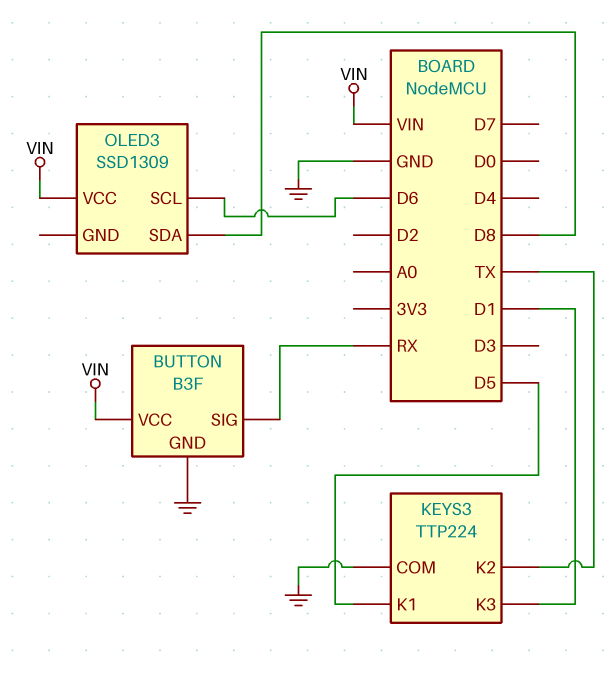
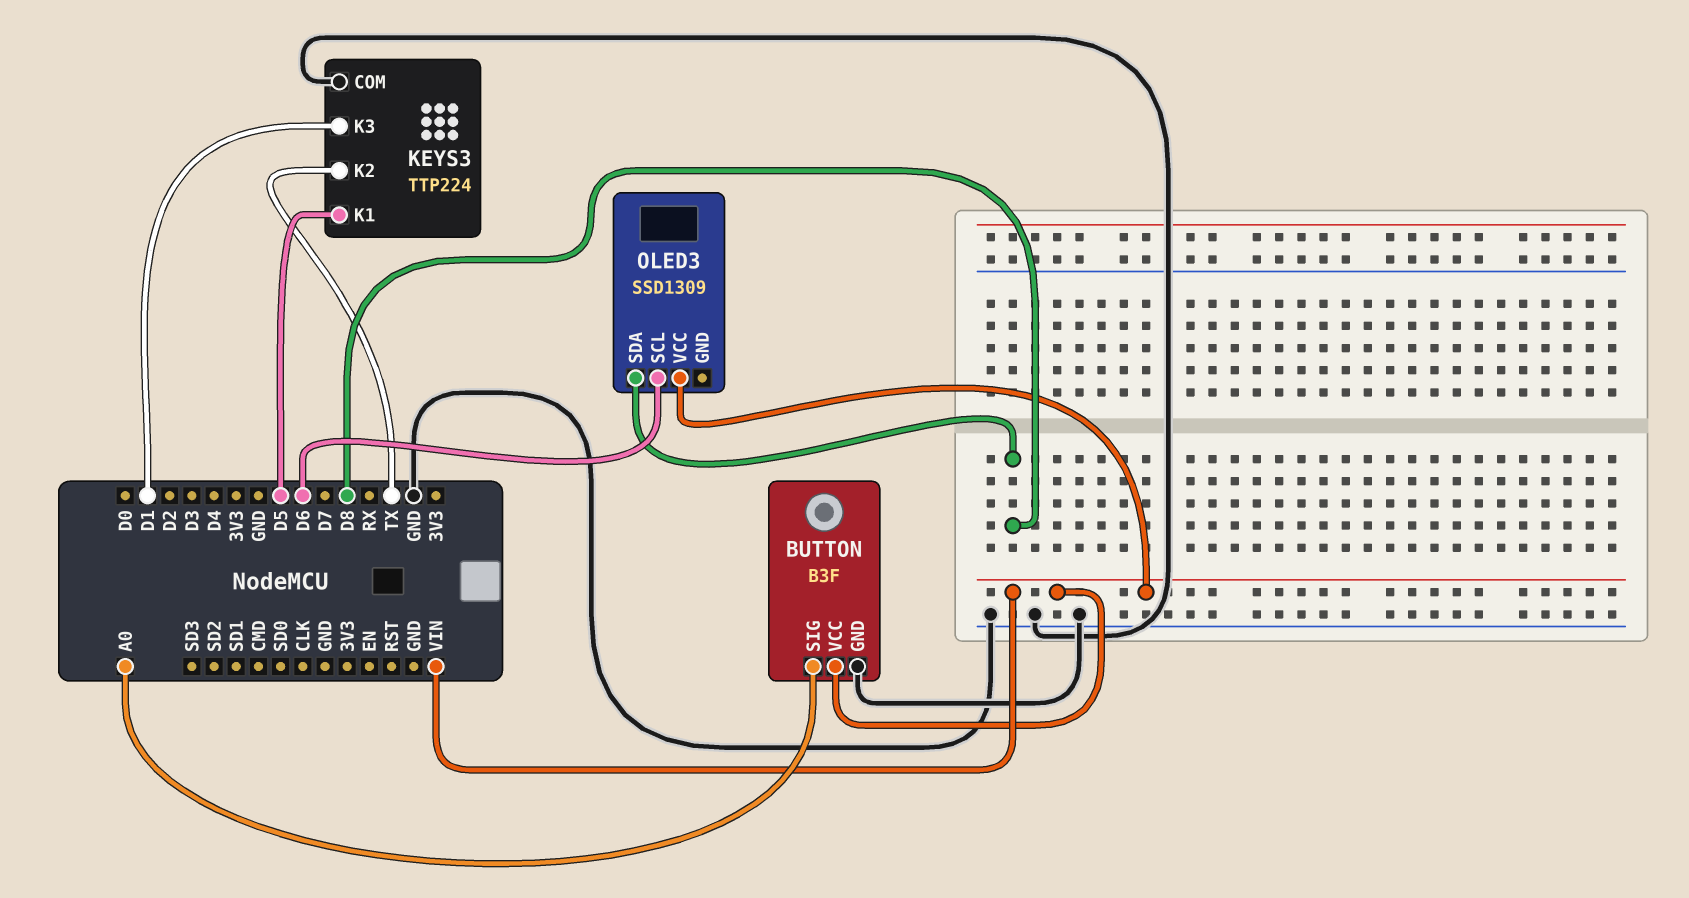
BUTTON pin SIG: RX -> A0

